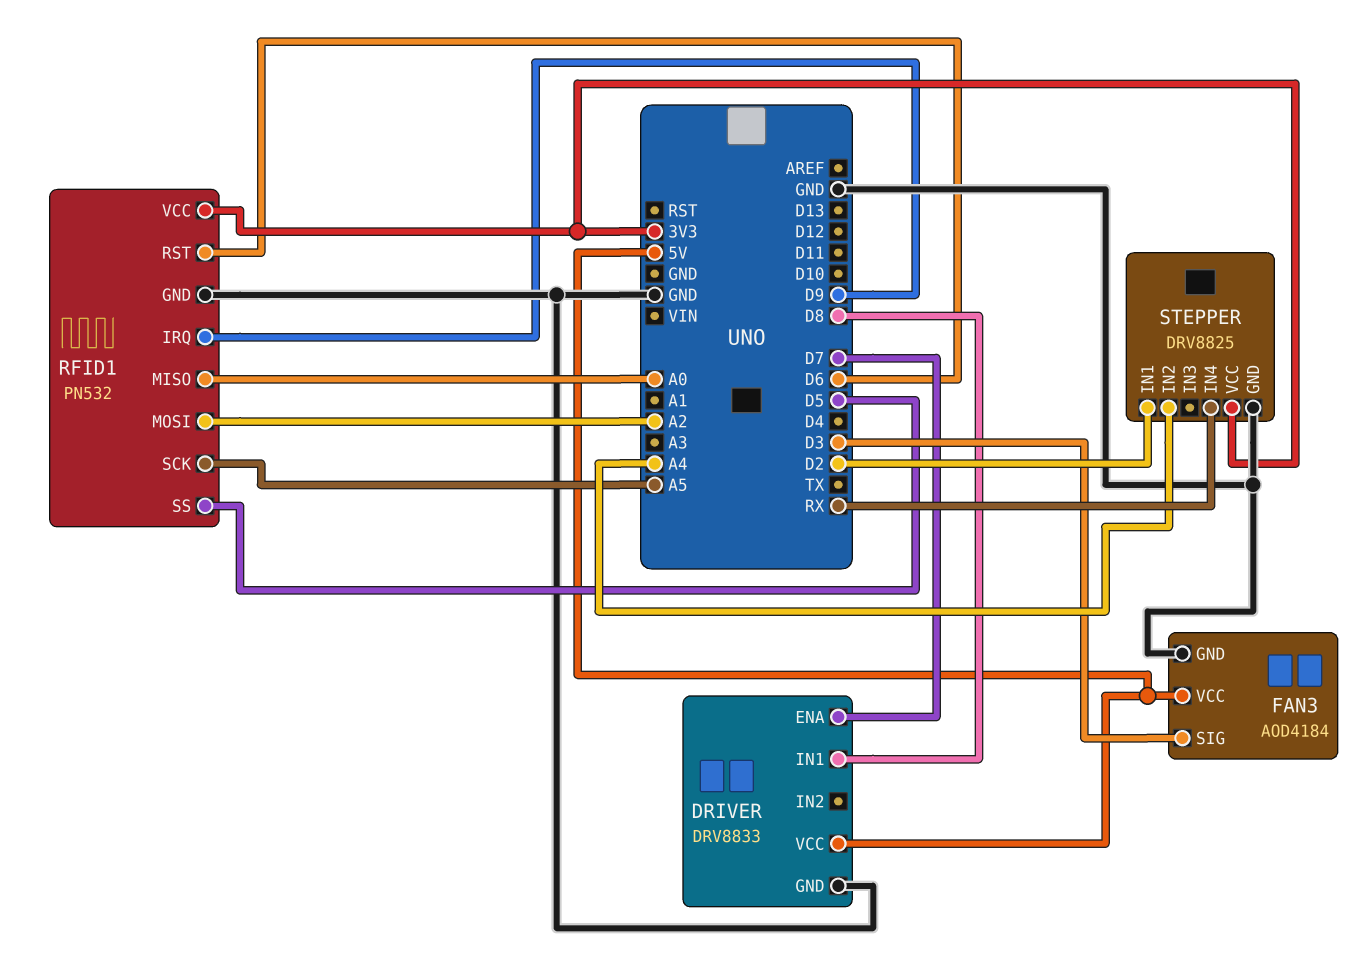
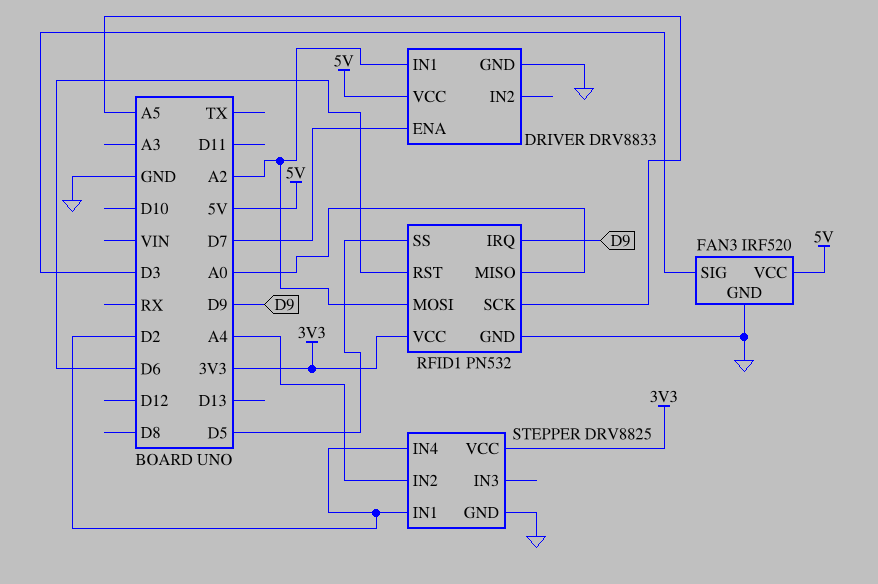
DRIVER pin IN1: D8 -> A2
FAN3: AOD4184 -> IRF520
STEPPER pin IN4: RX -> D2

